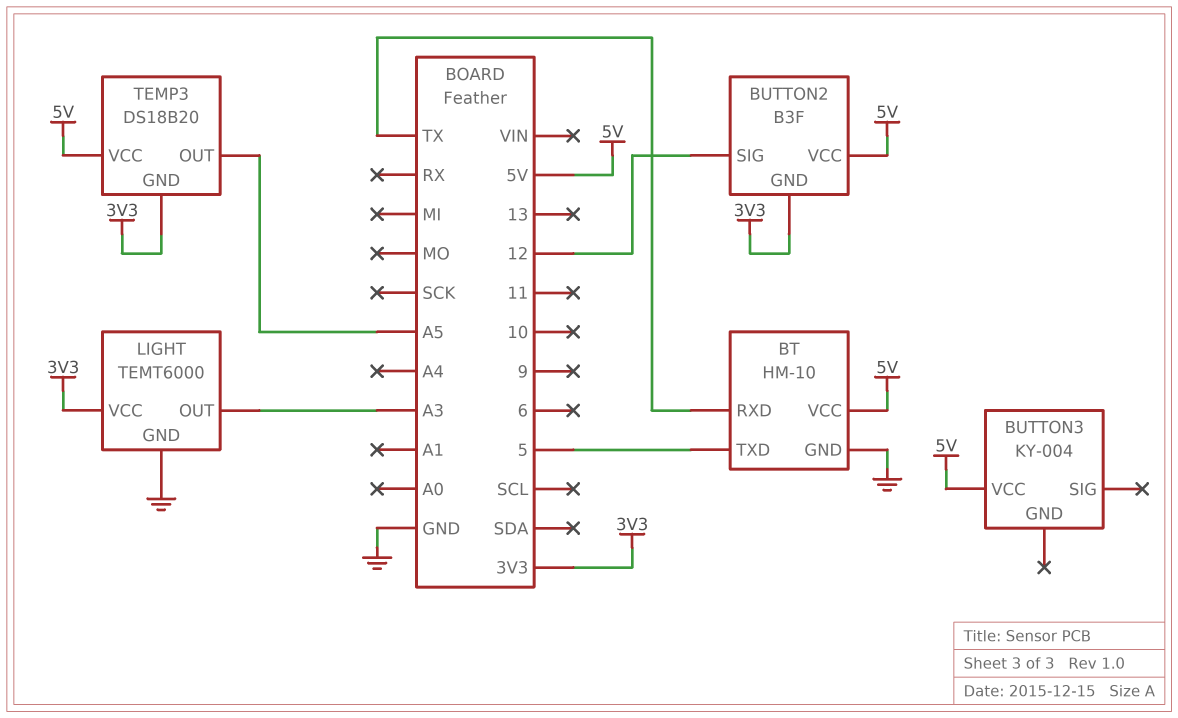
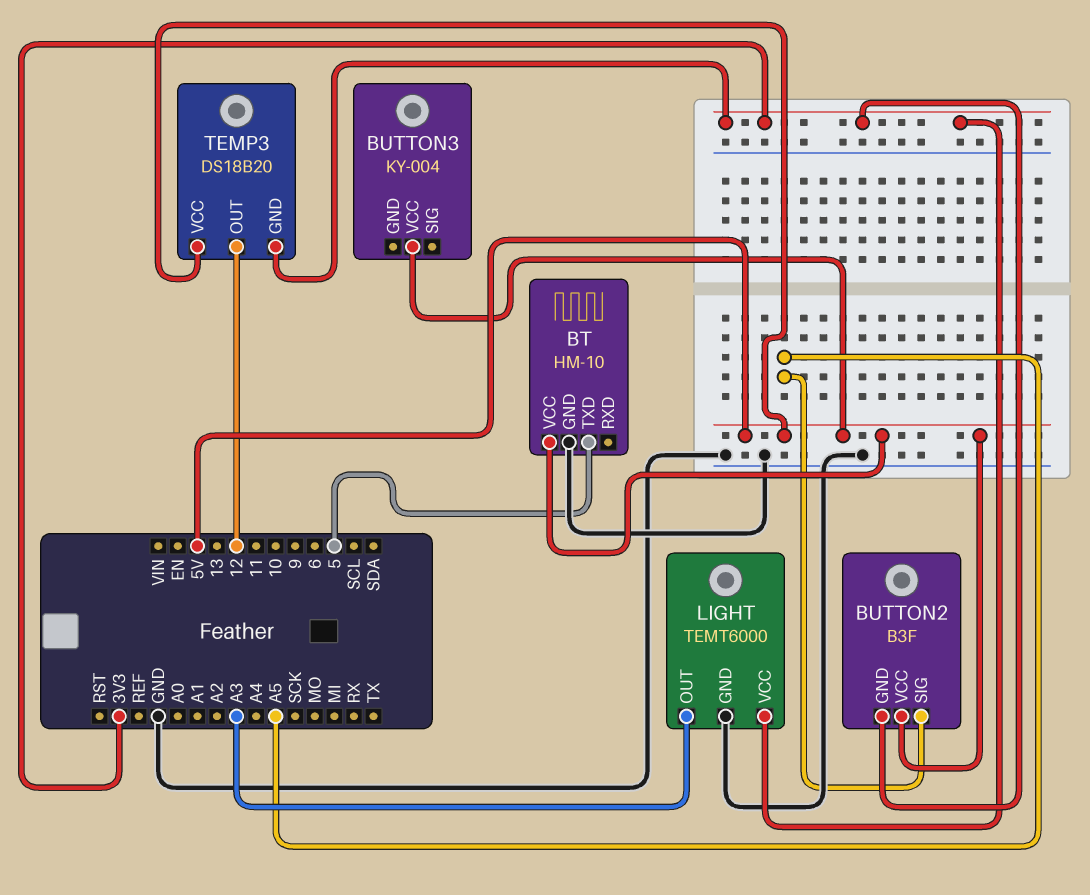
BT pin RXD: TX -> none
BUTTON2 pin SIG: 12 -> A5
TEMP3 pin OUT: A5 -> 12

